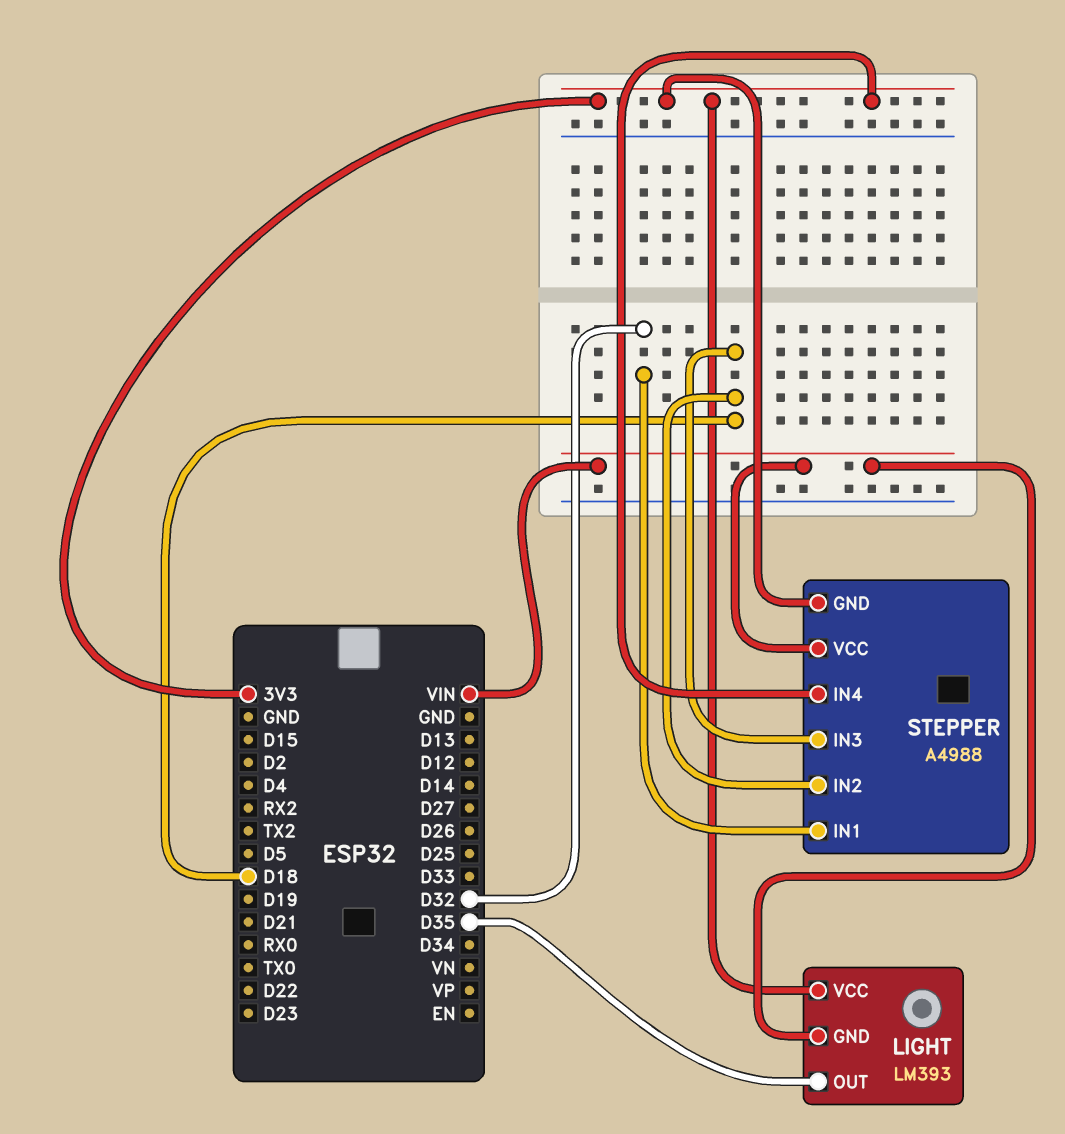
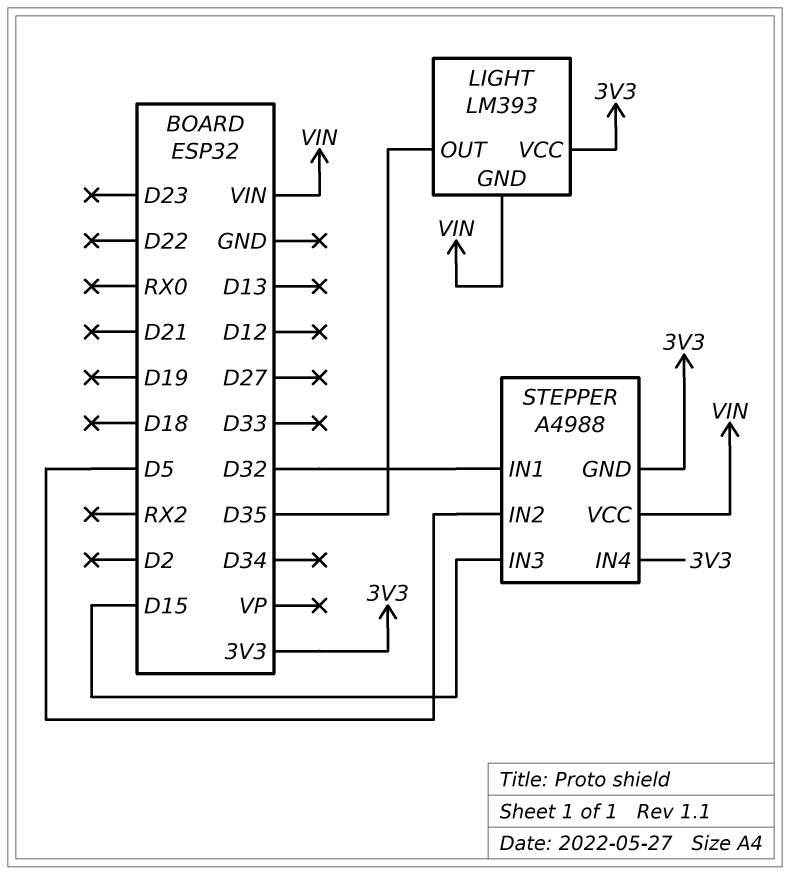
STEPPER pin IN2: D18 -> D5
STEPPER pin IN3: D18 -> D15

